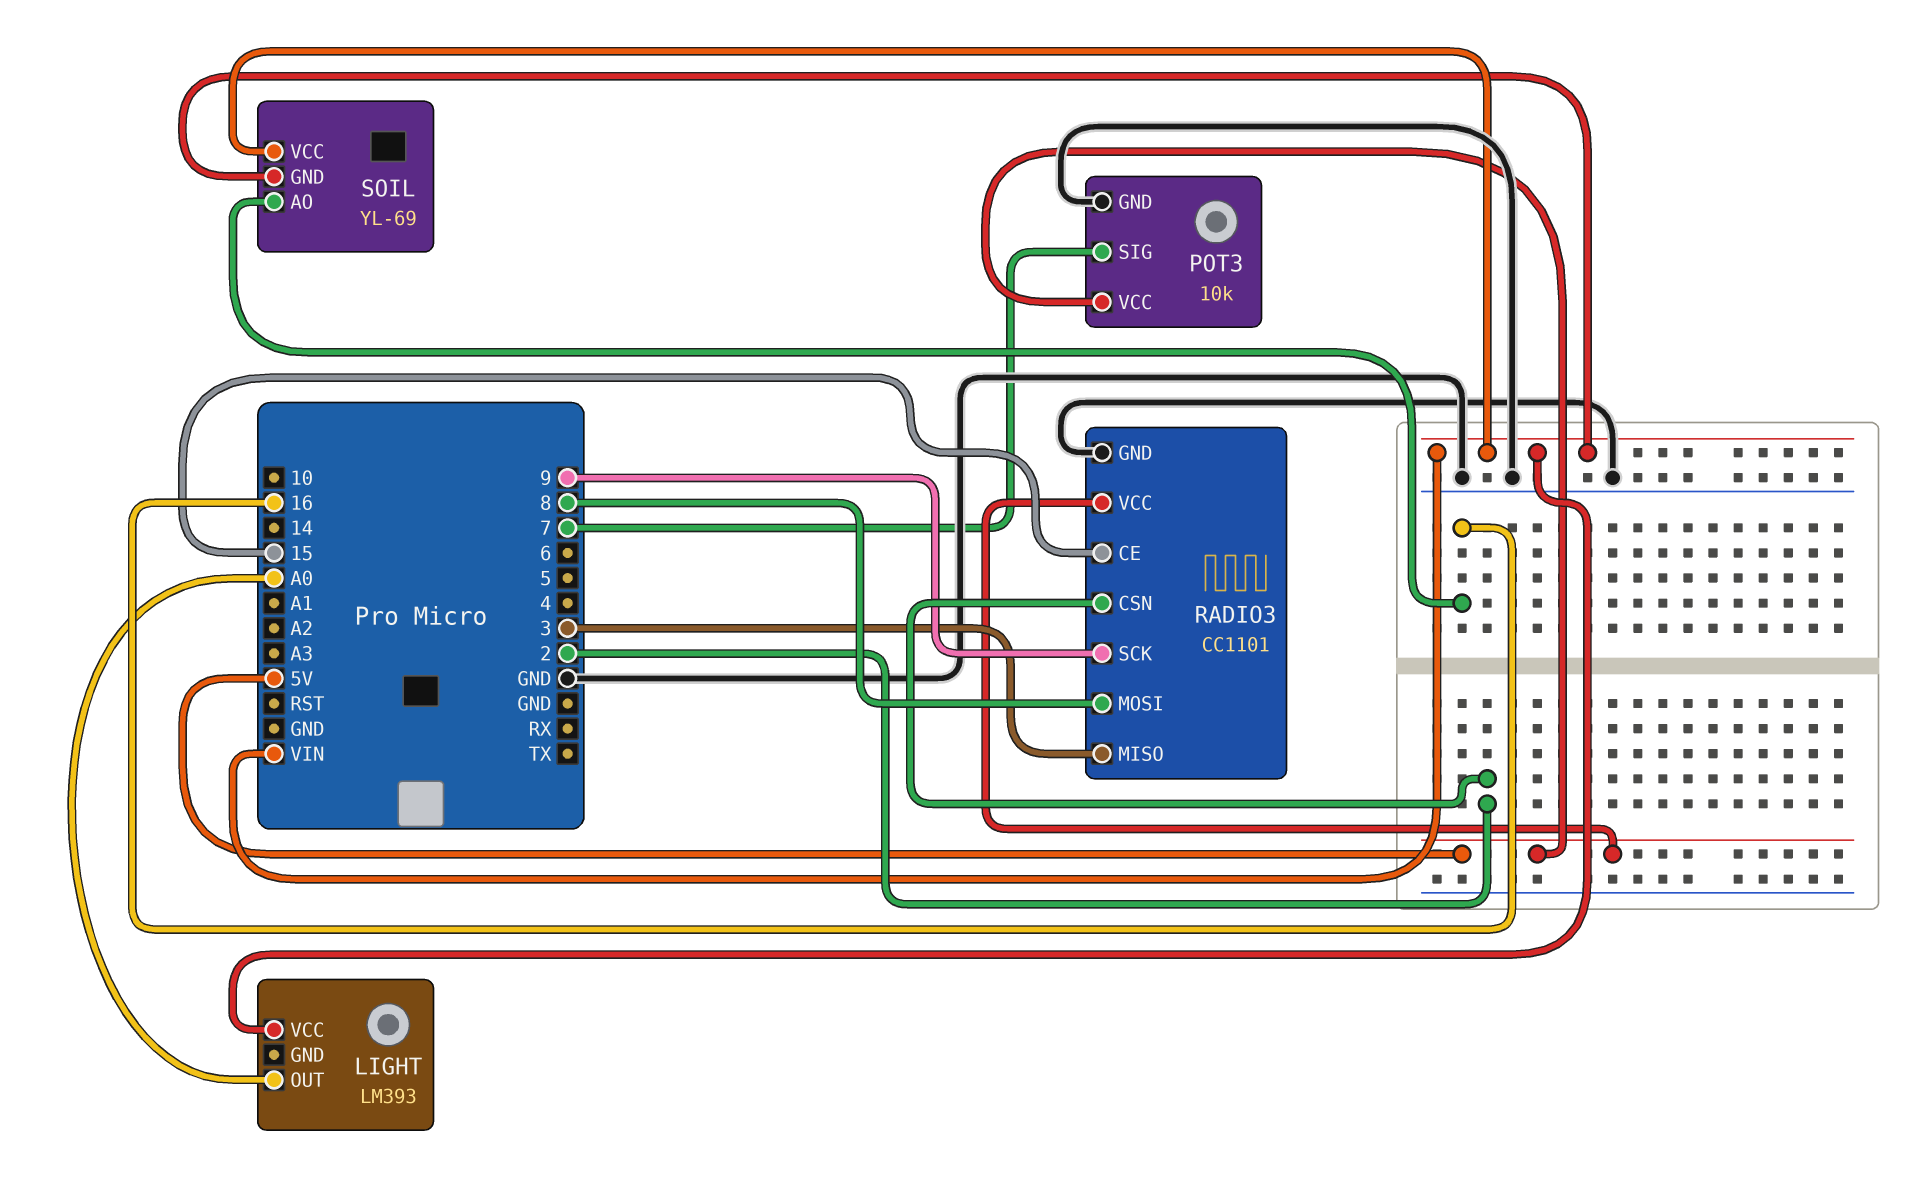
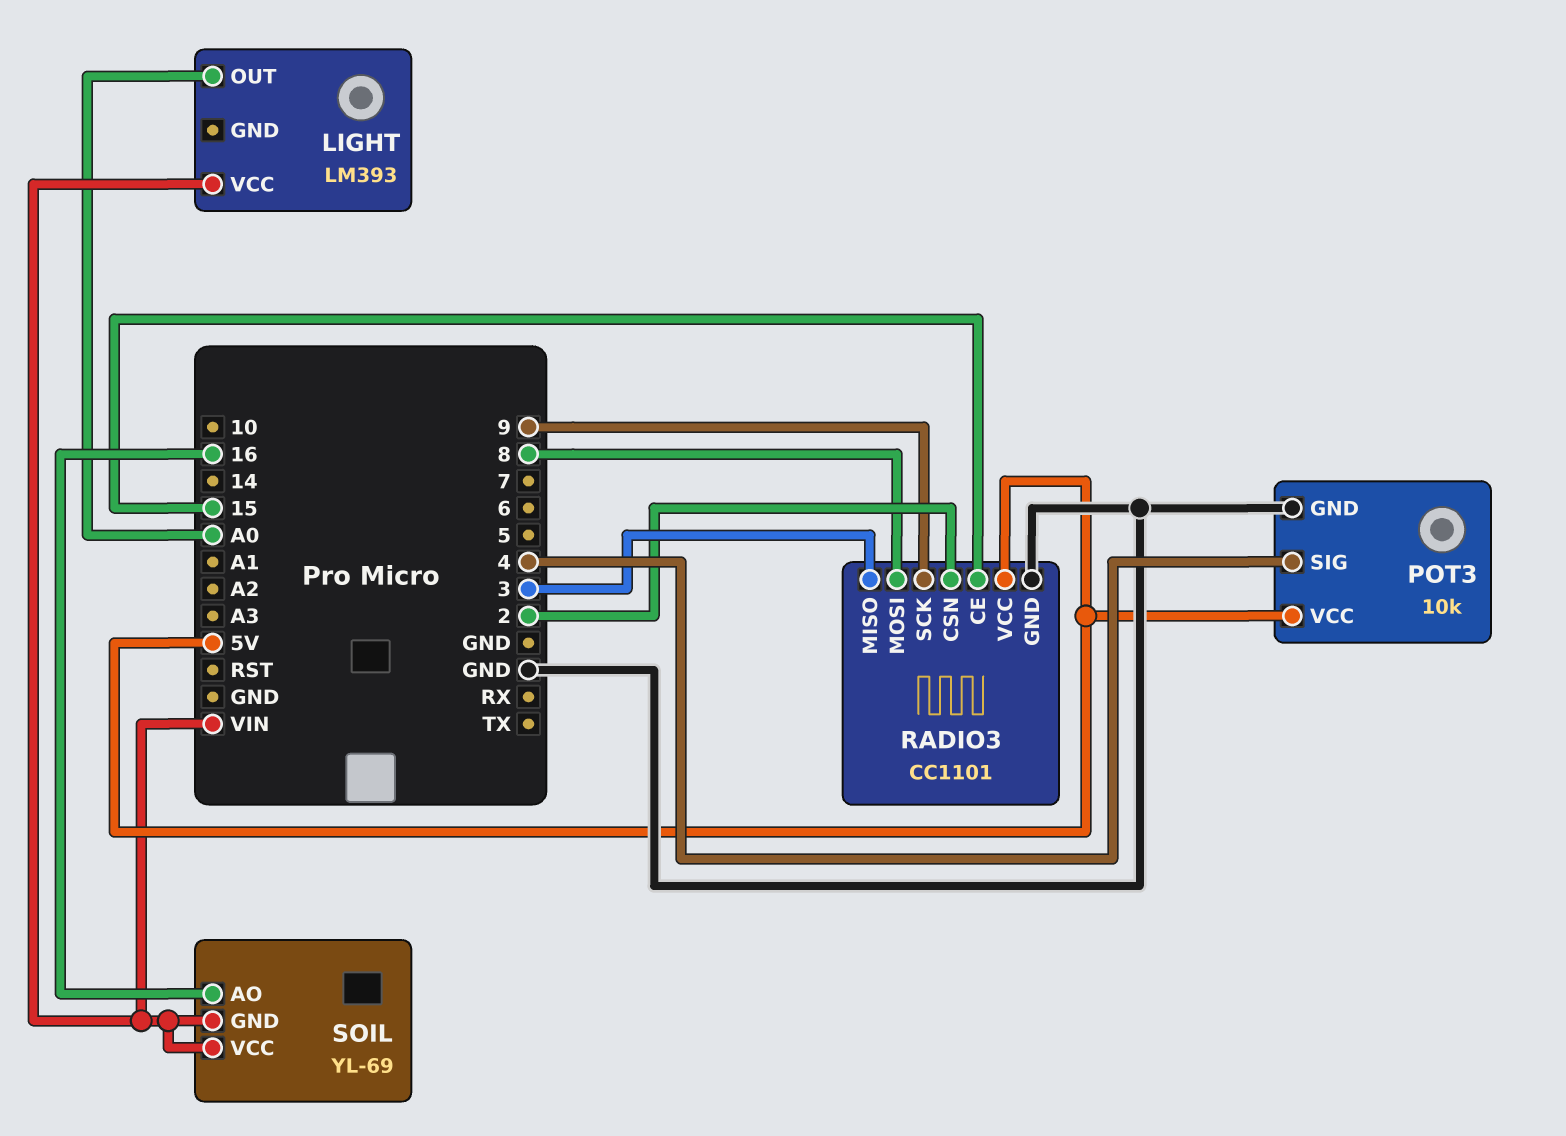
POT3 pin SIG: 7 -> 4

